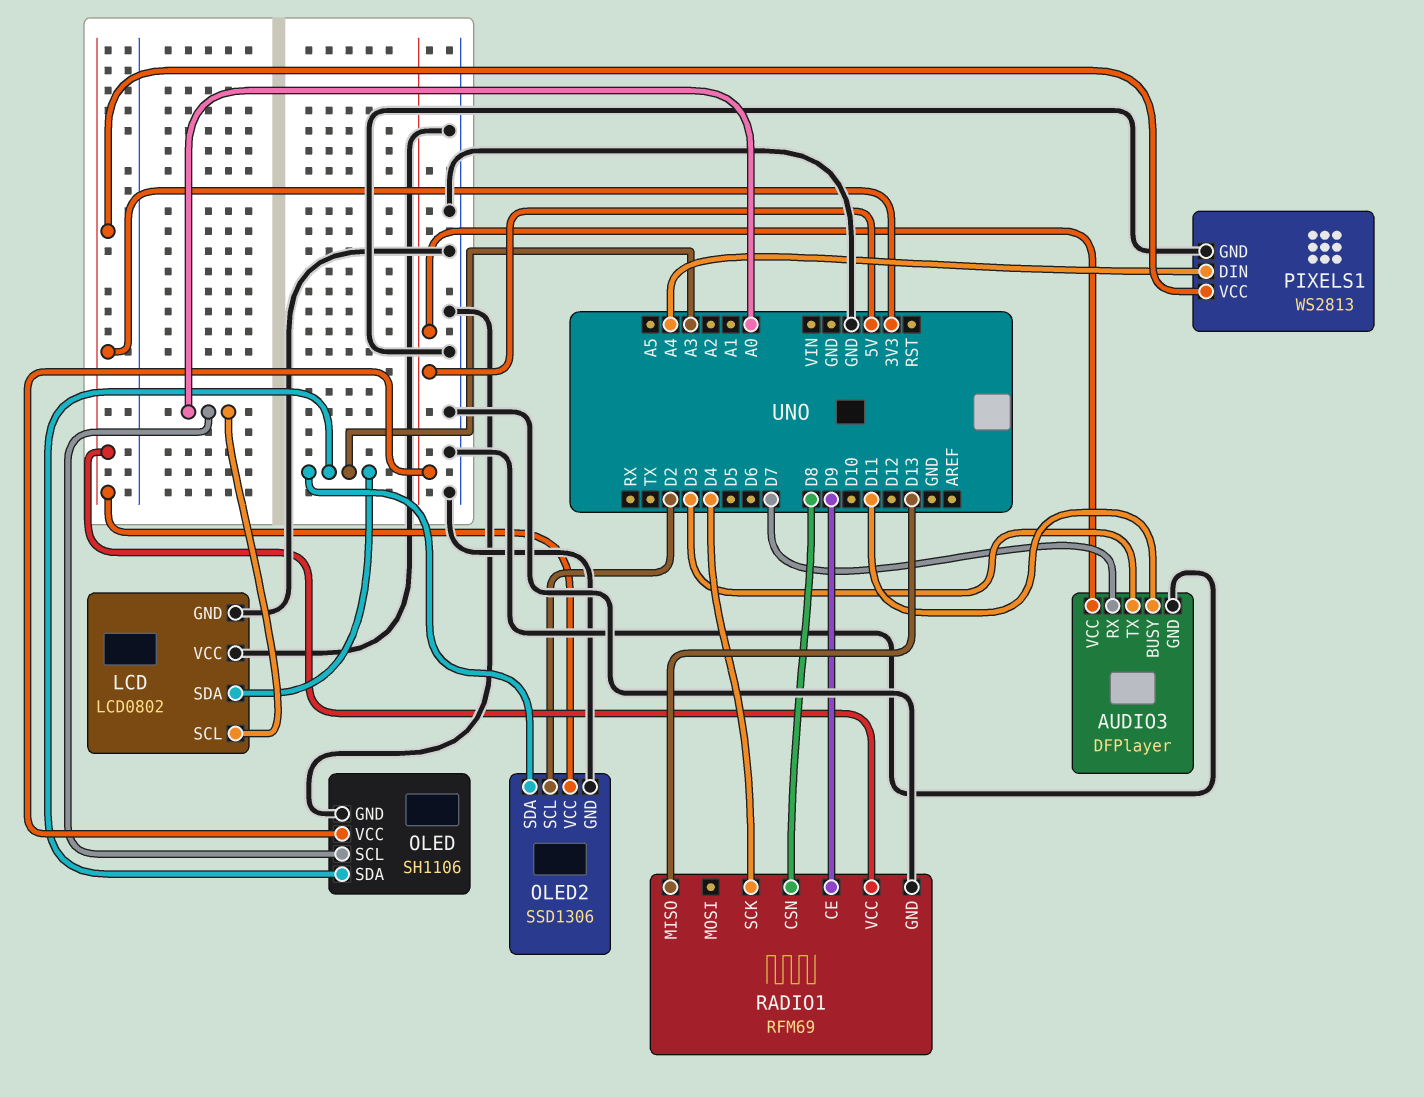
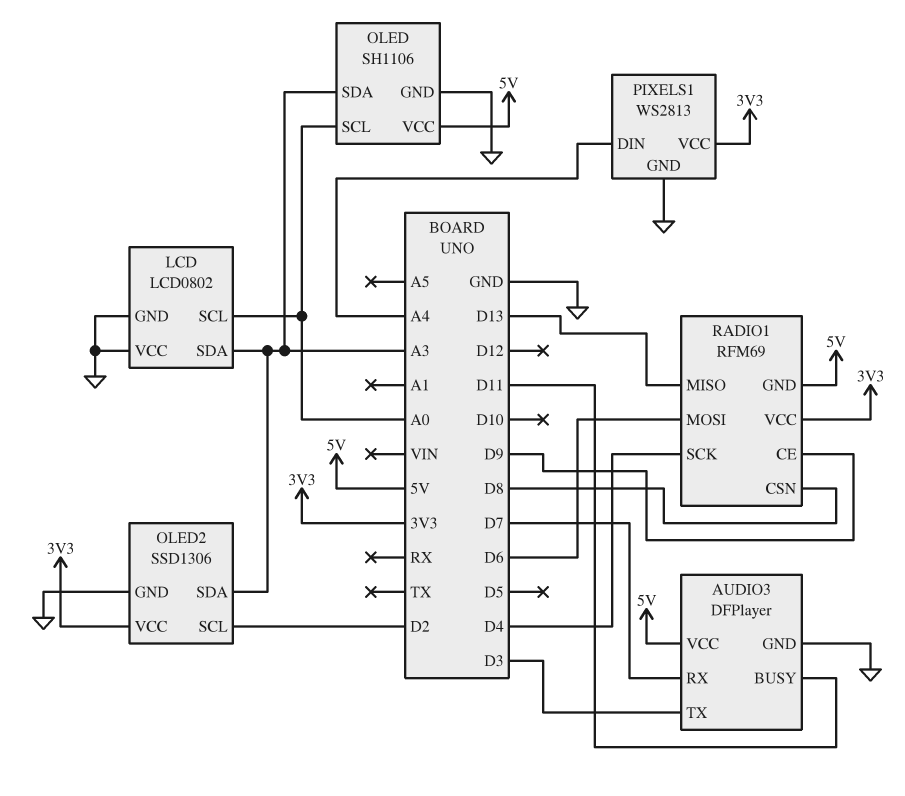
RADIO1 pin GND: GND -> 5V
RADIO1 pin MOSI: none -> D6

